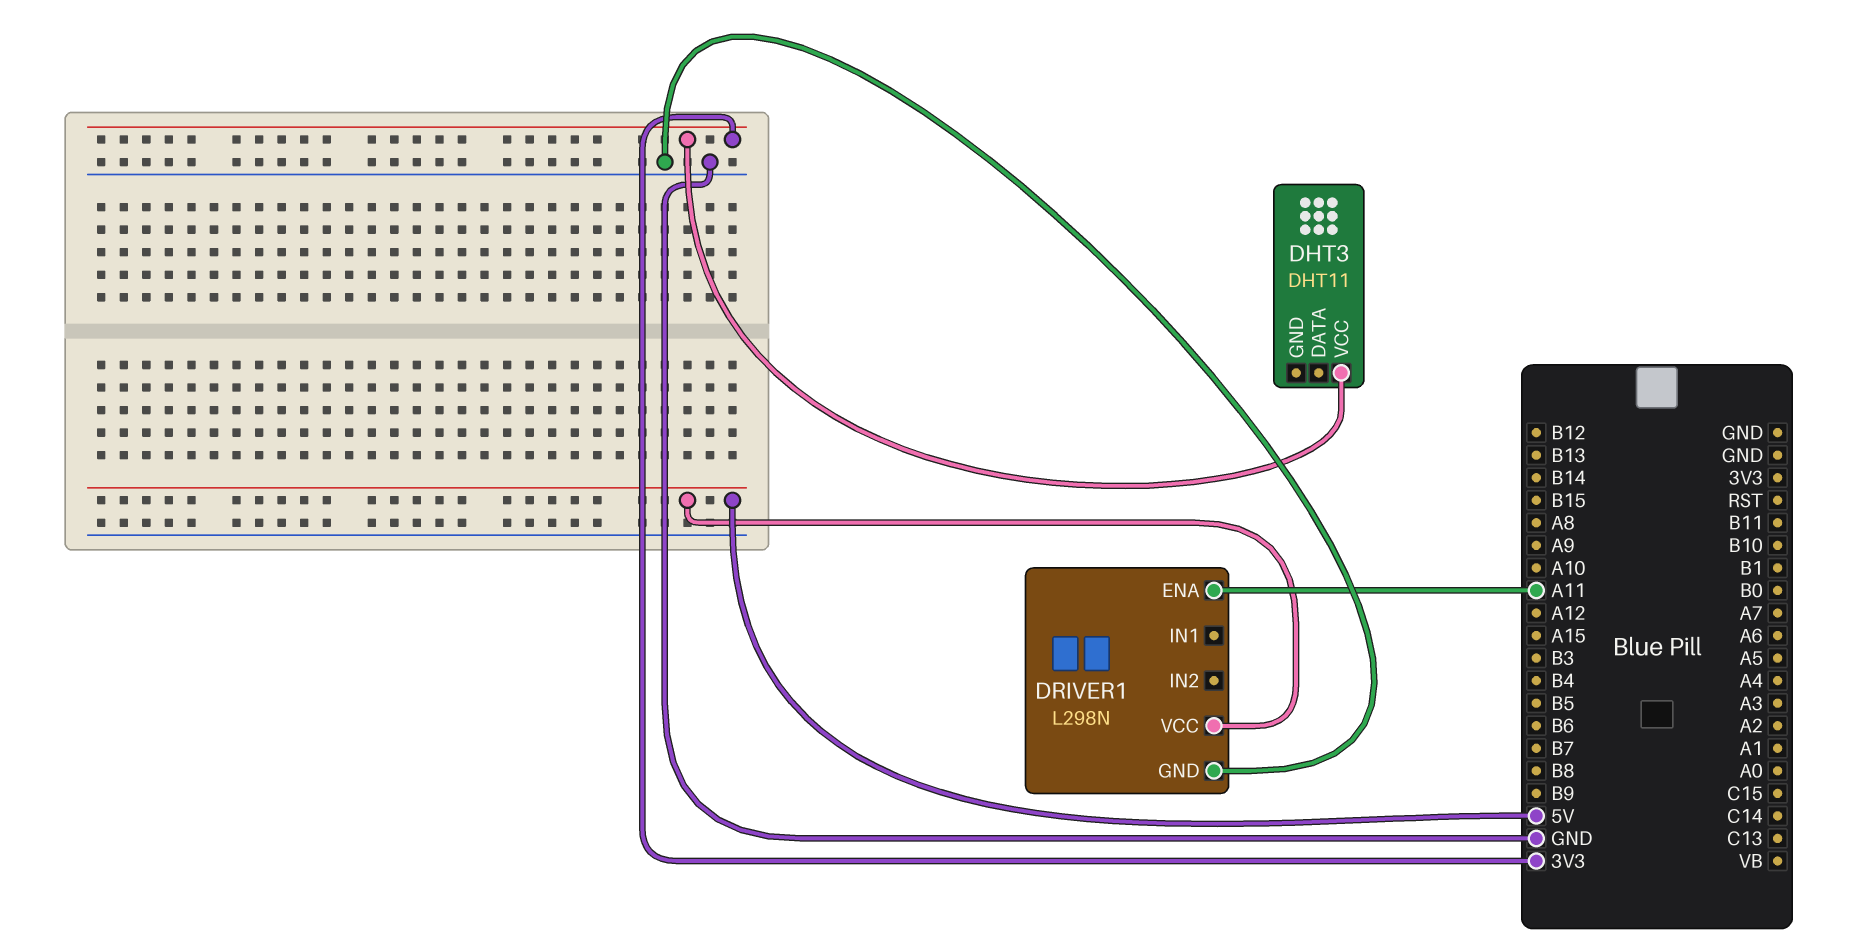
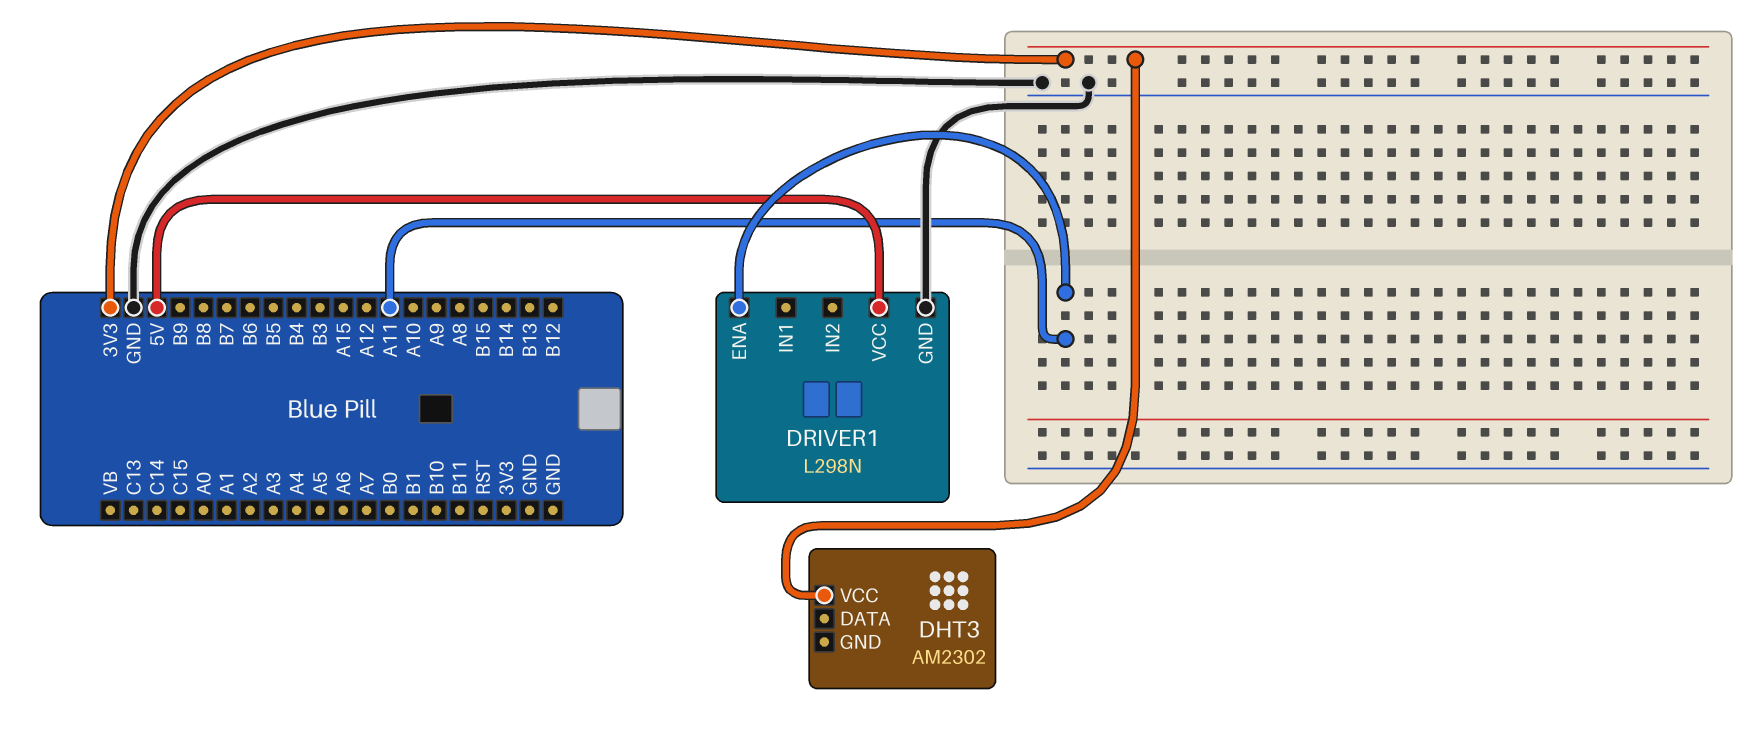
DHT3: DHT11 -> AM2302

